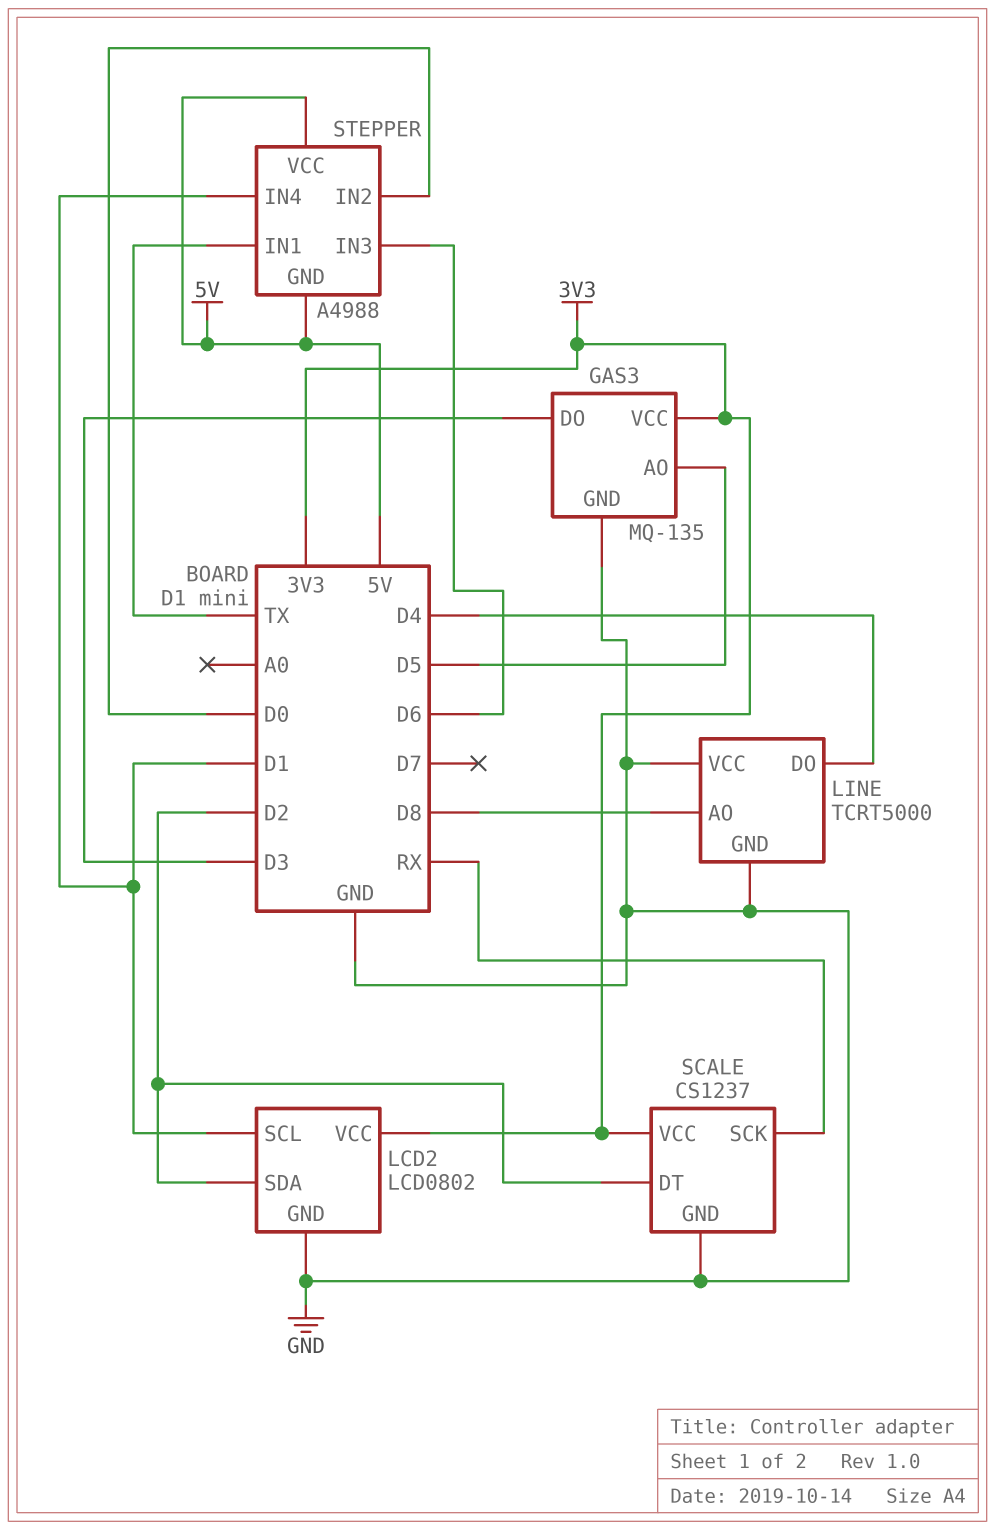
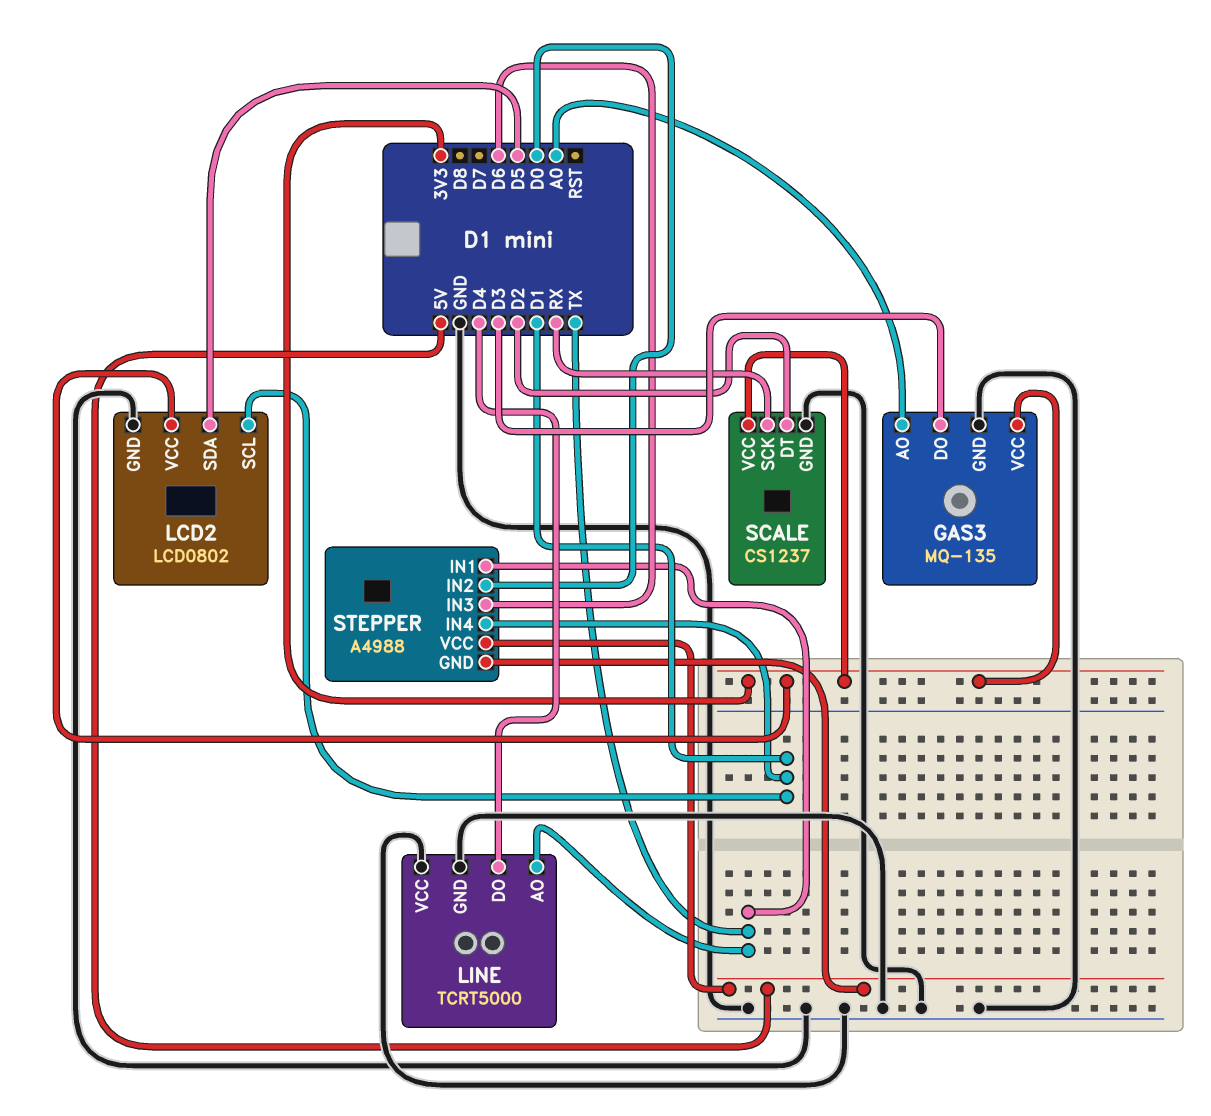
GAS3 pin AO: D5 -> A0
LCD2 pin SDA: D2 -> D5
LINE pin AO: D8 -> TX

